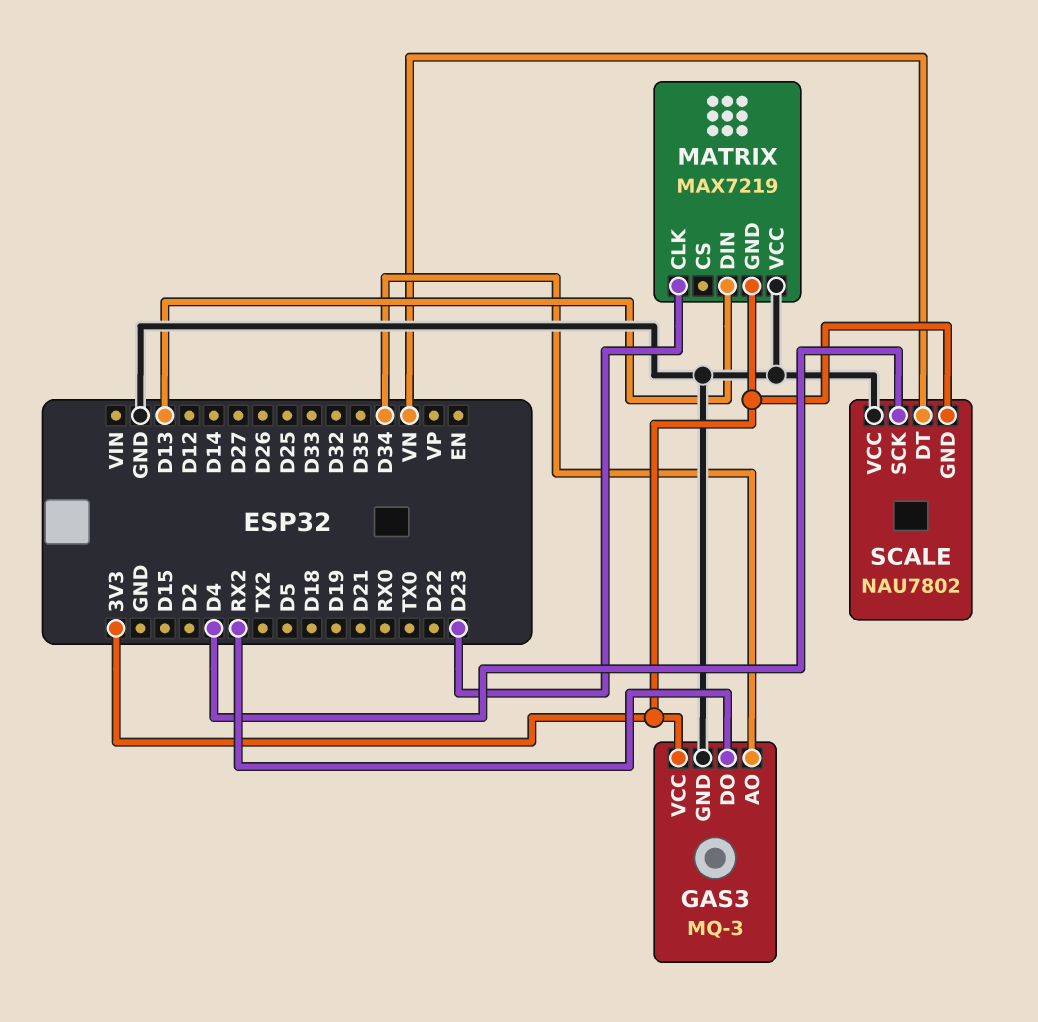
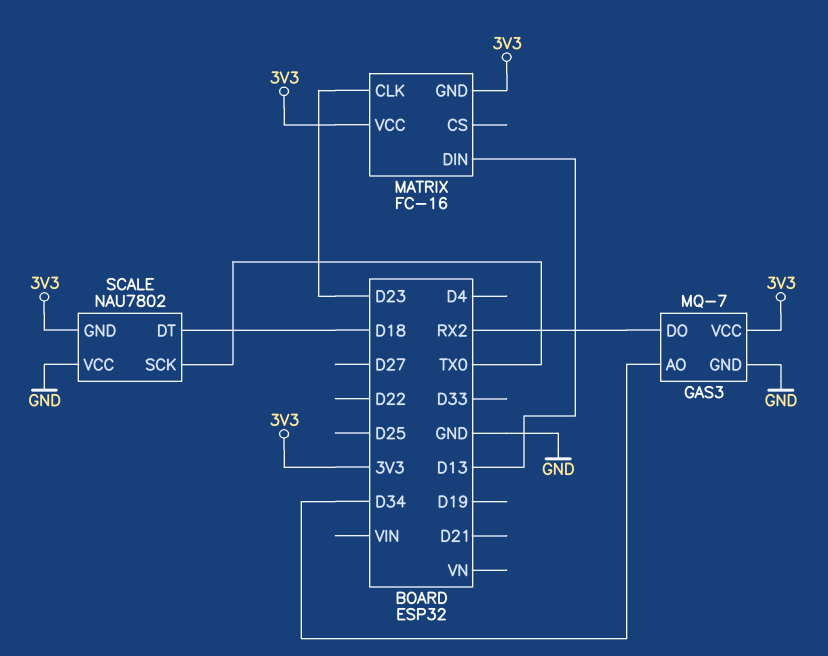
GAS3: MQ-3 -> MQ-7
MATRIX: MAX7219 -> FC-16
MATRIX pin VCC: GND -> 3V3
SCALE pin DT: VN -> D18
SCALE pin SCK: D4 -> TX0

